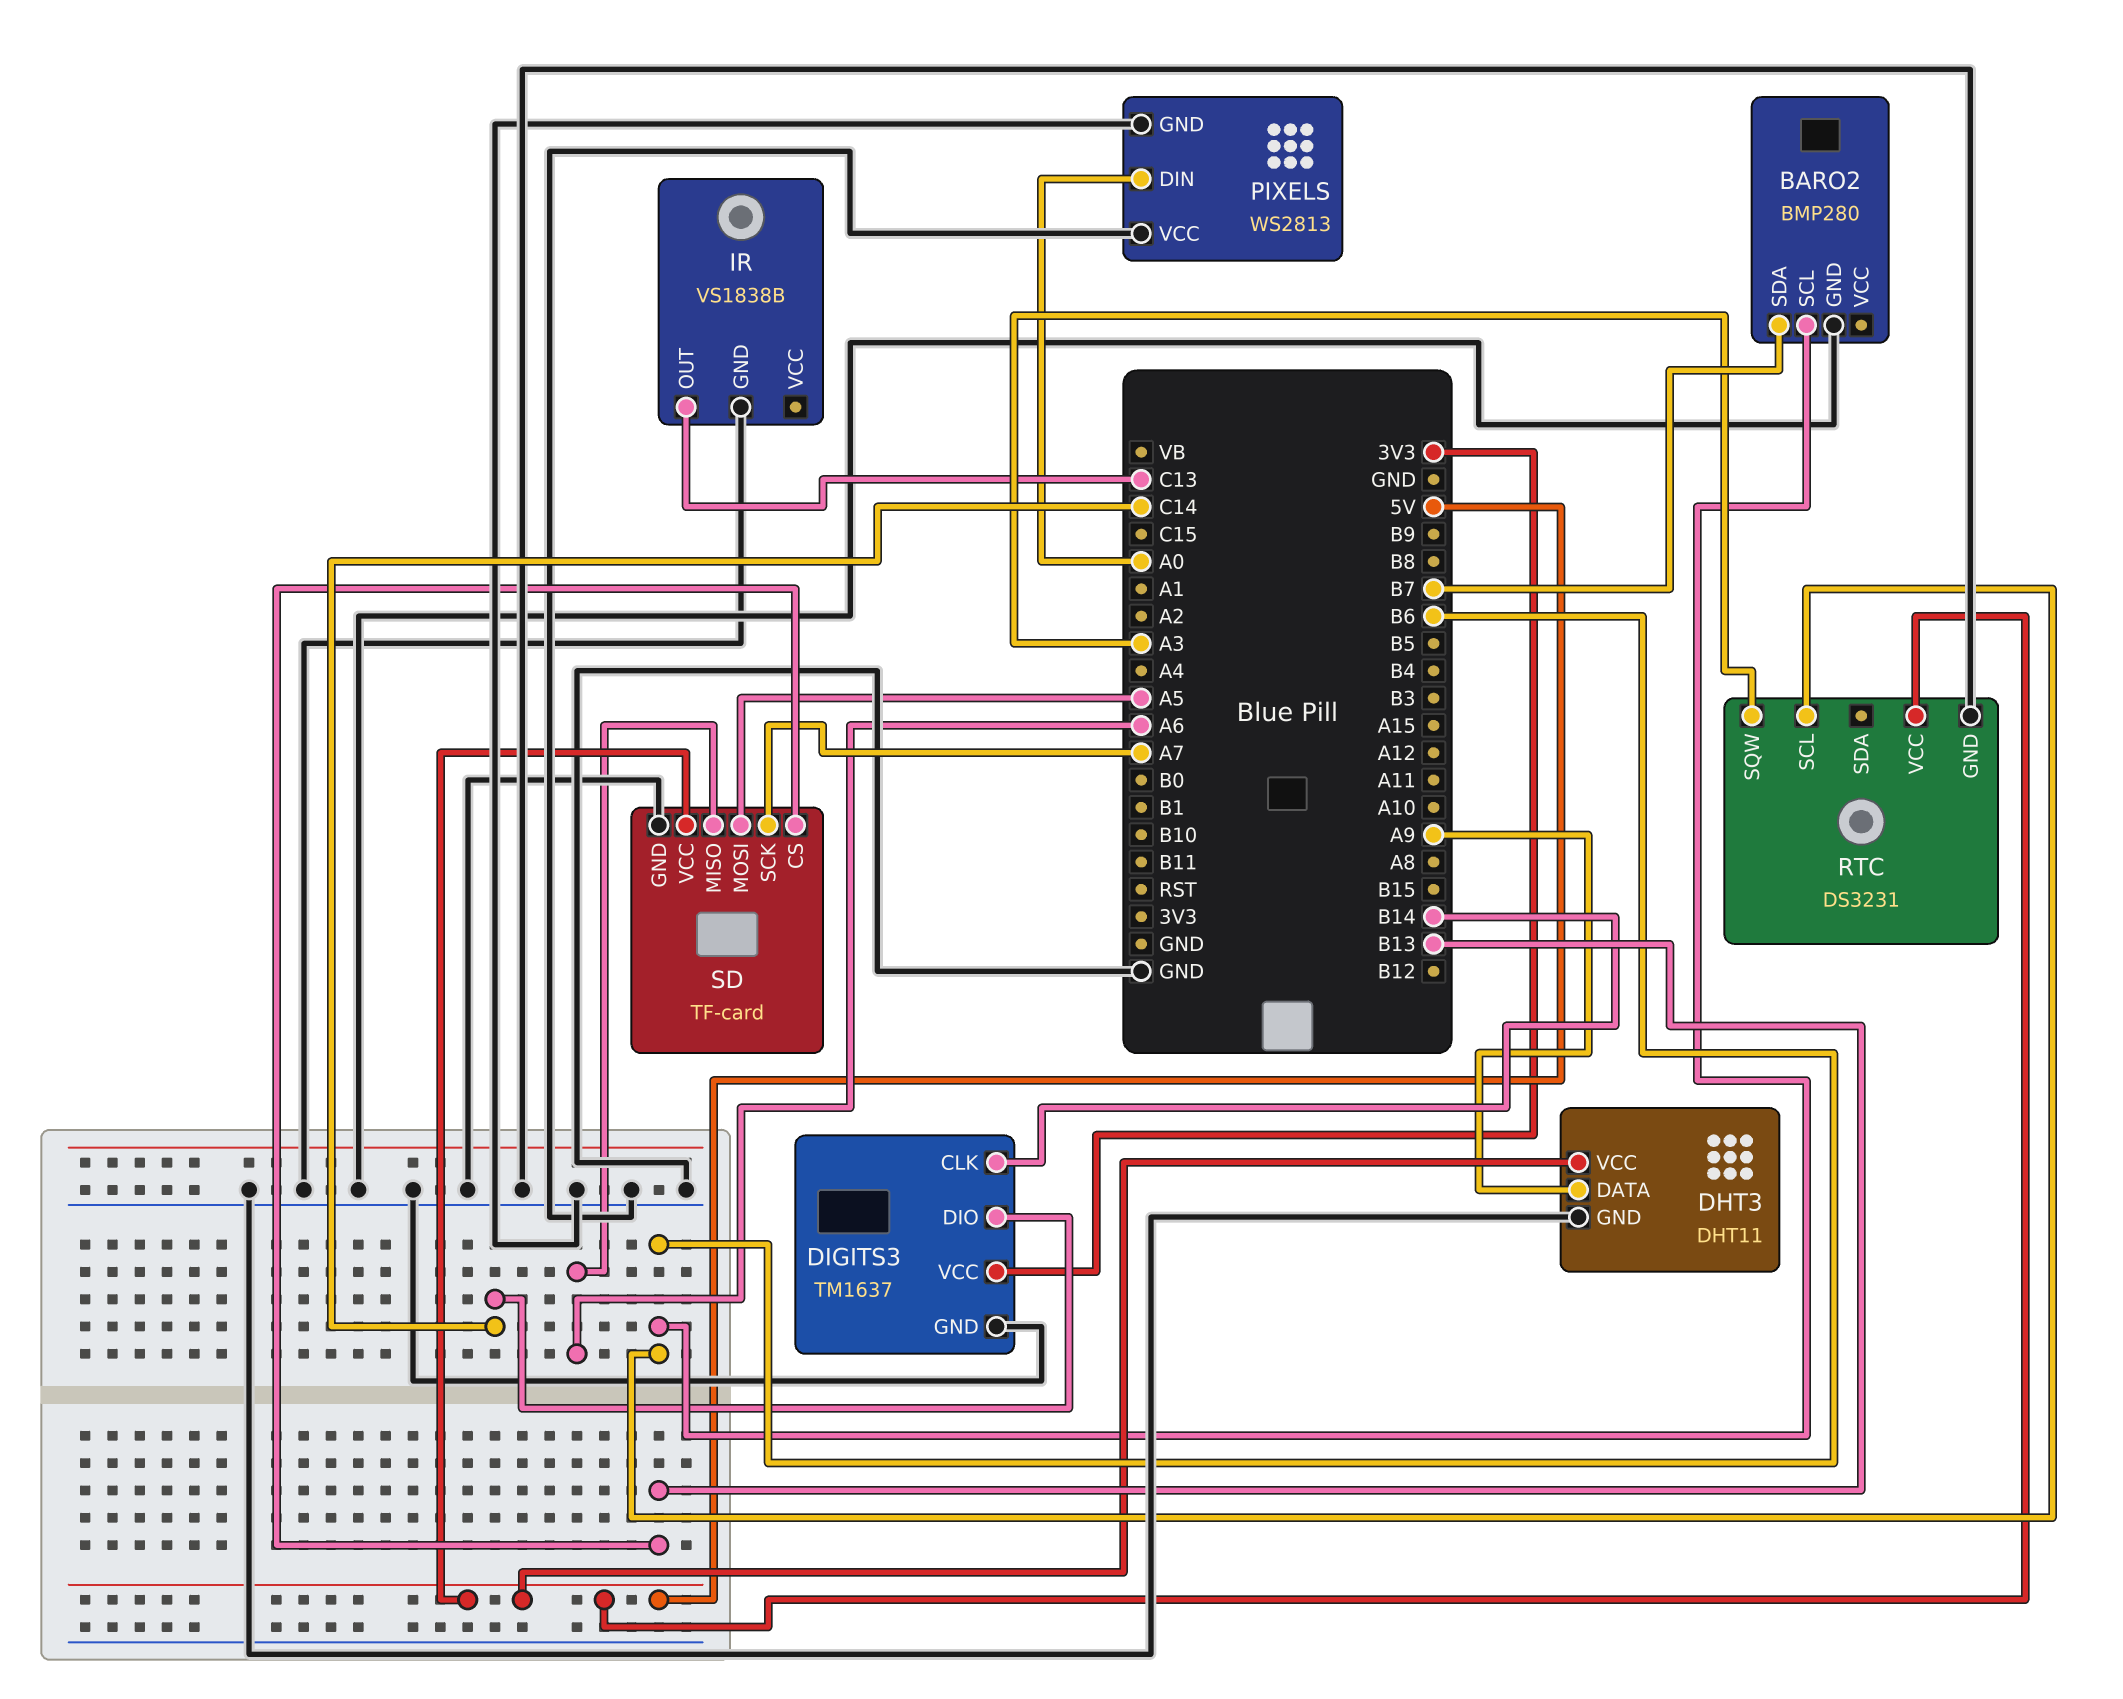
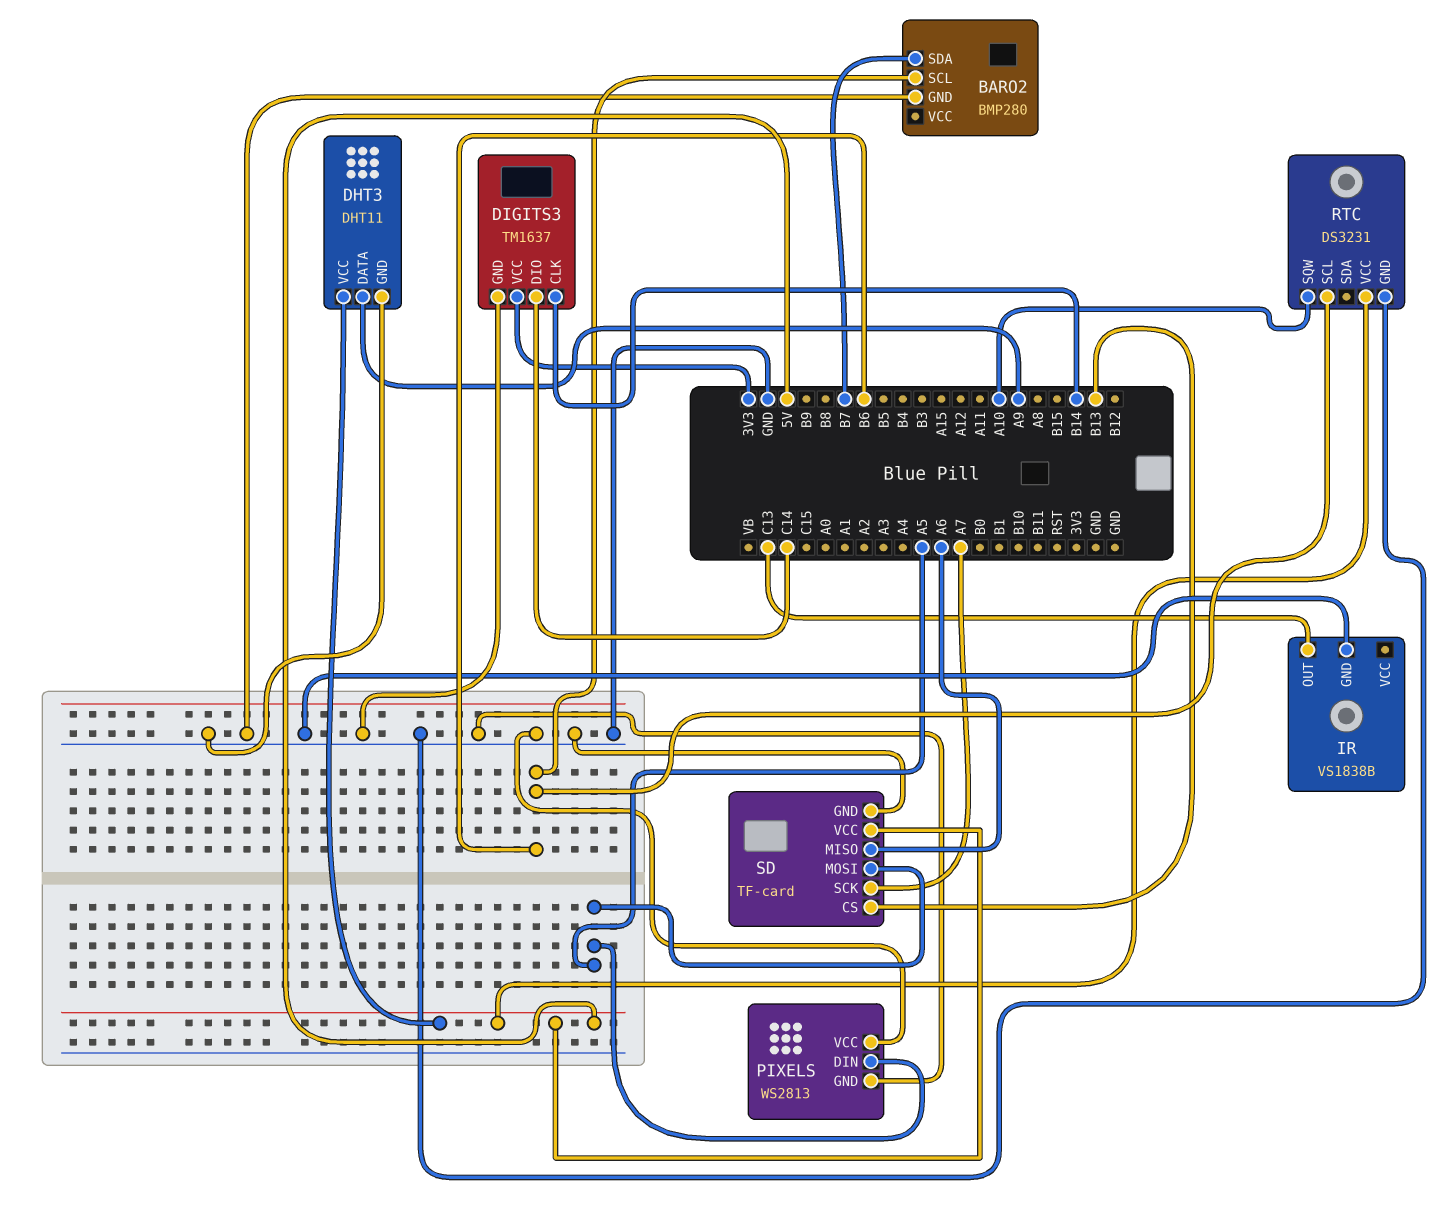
PIXELS pin DIN: A0 -> A5
RTC pin SQW: A3 -> A10

